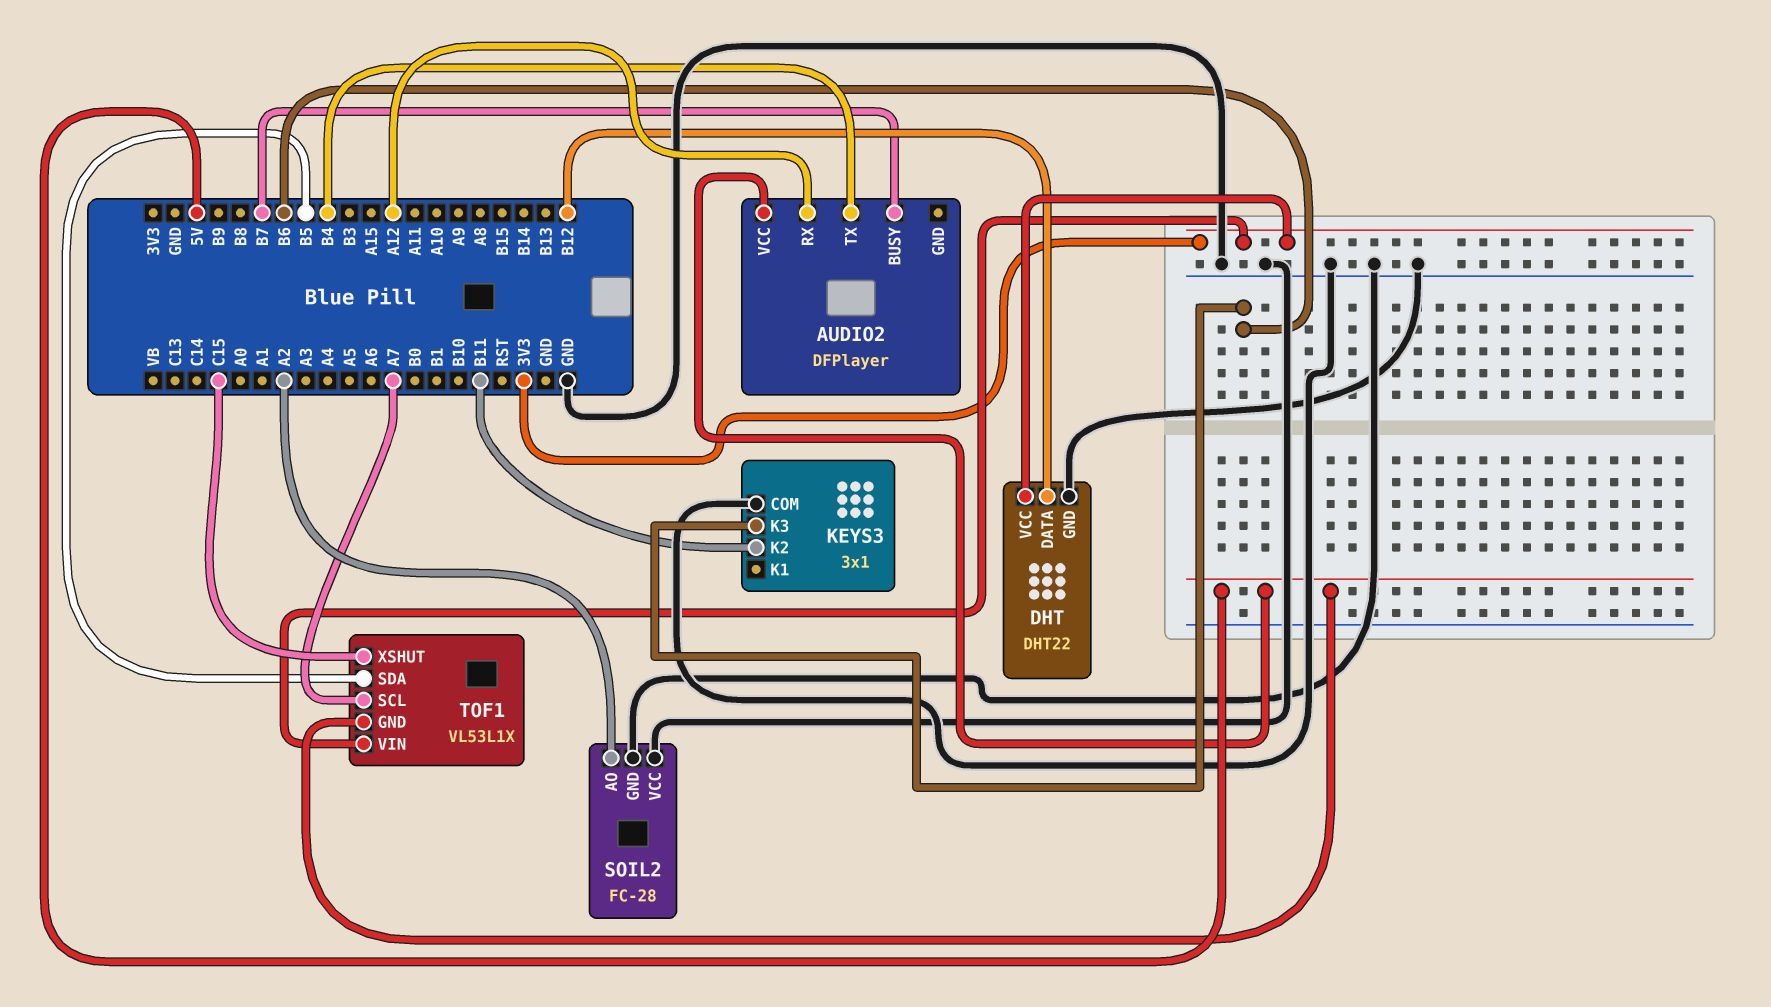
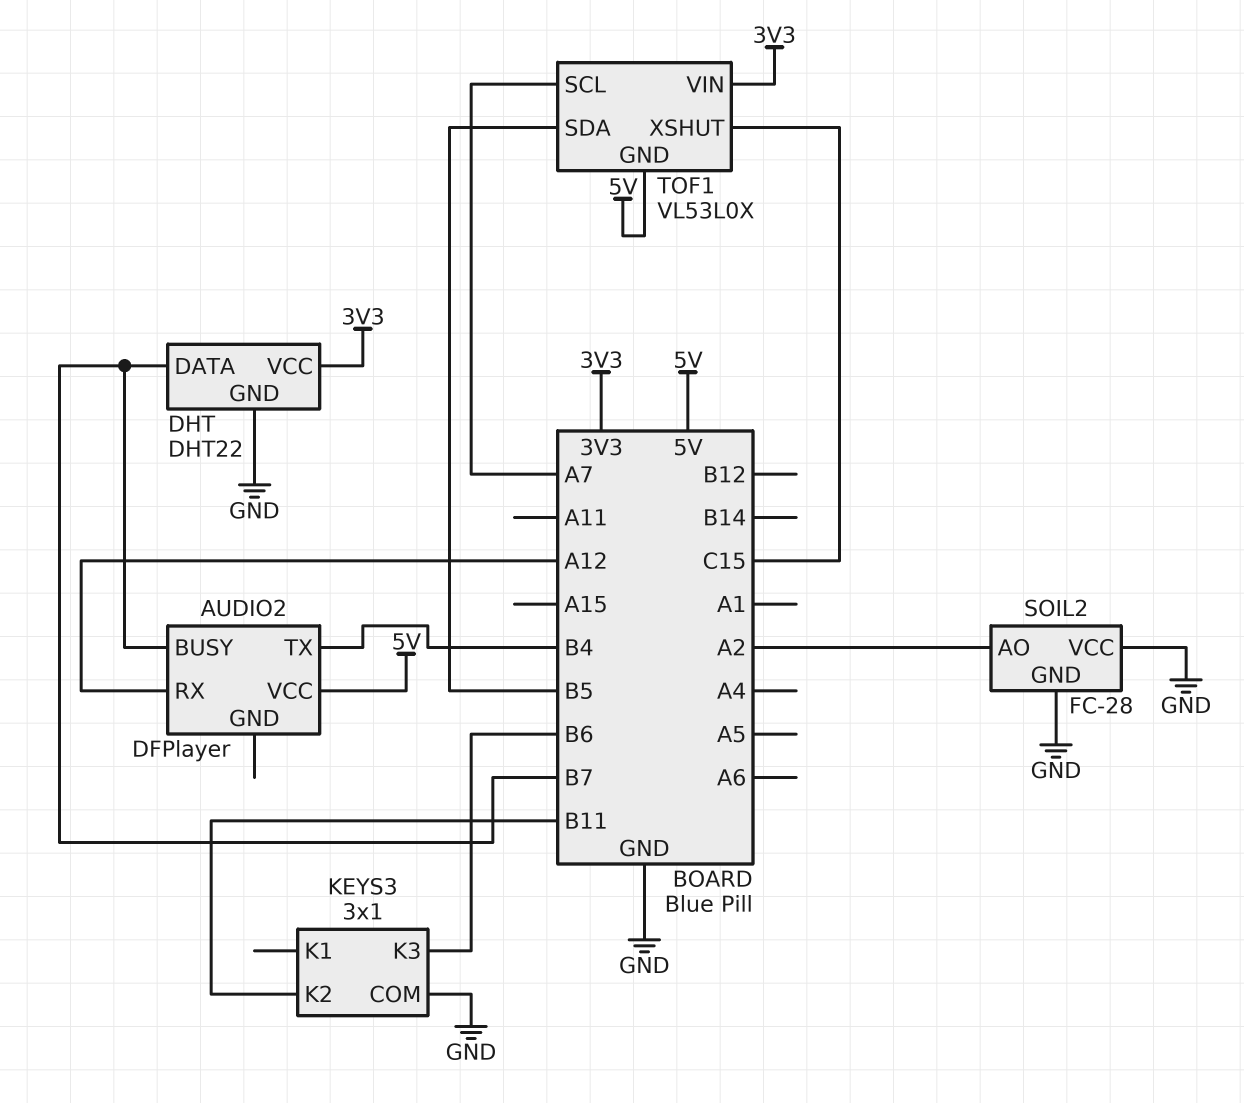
DHT pin DATA: B12 -> B7
TOF1: VL53L1X -> VL53L0X

